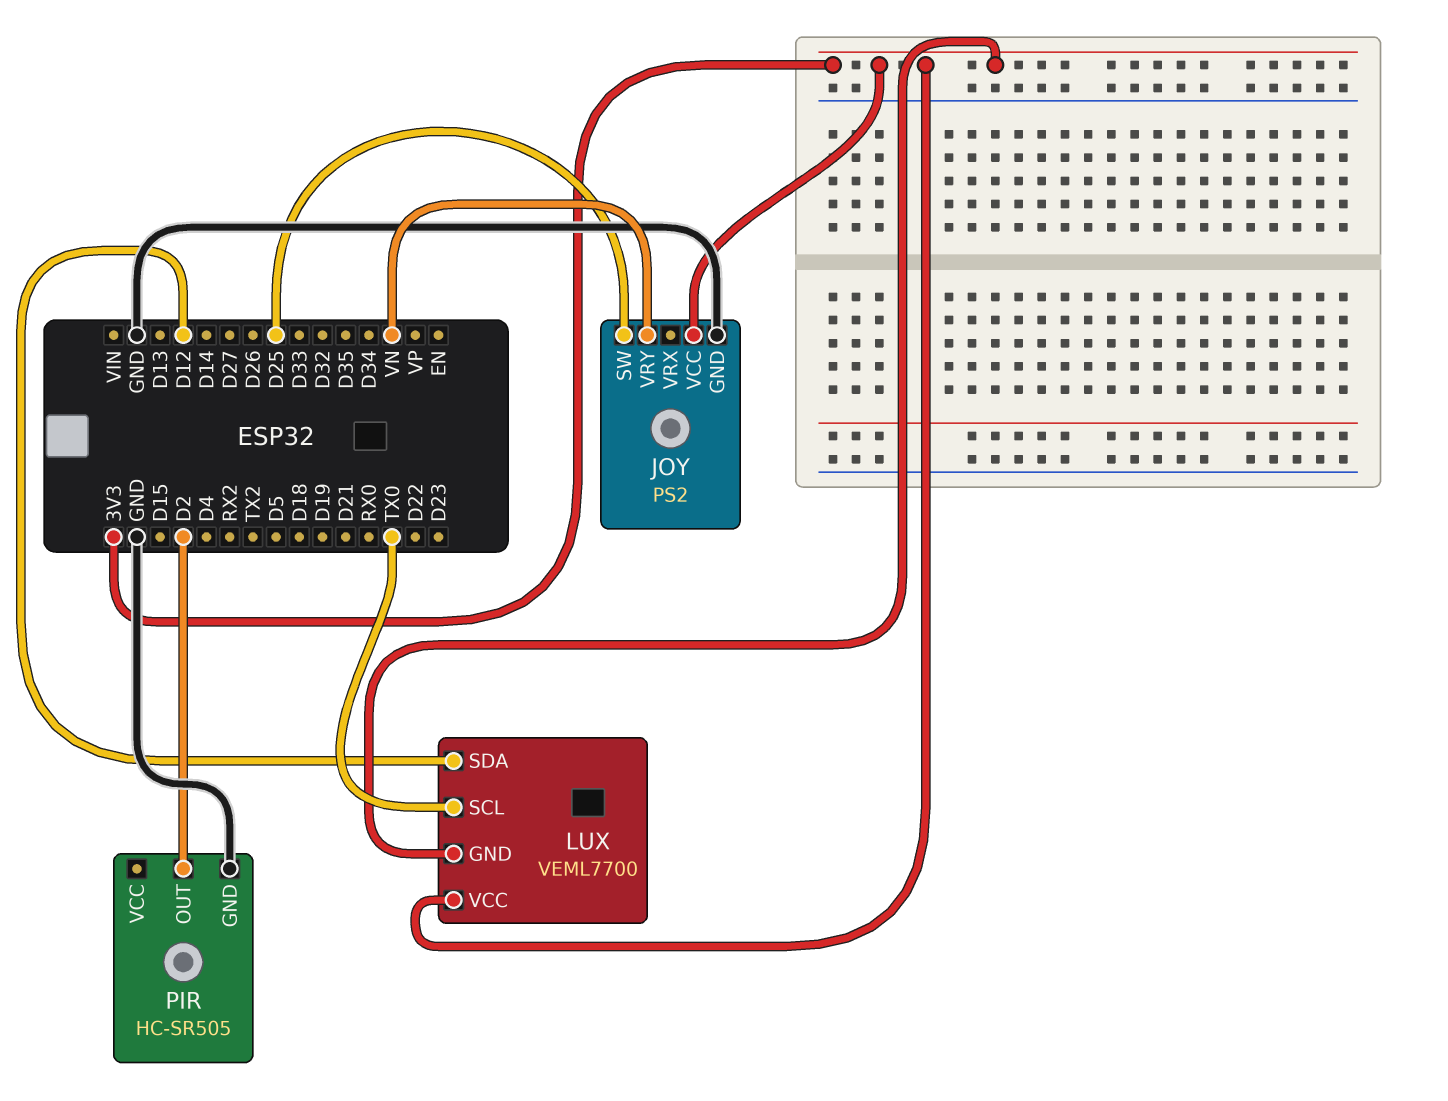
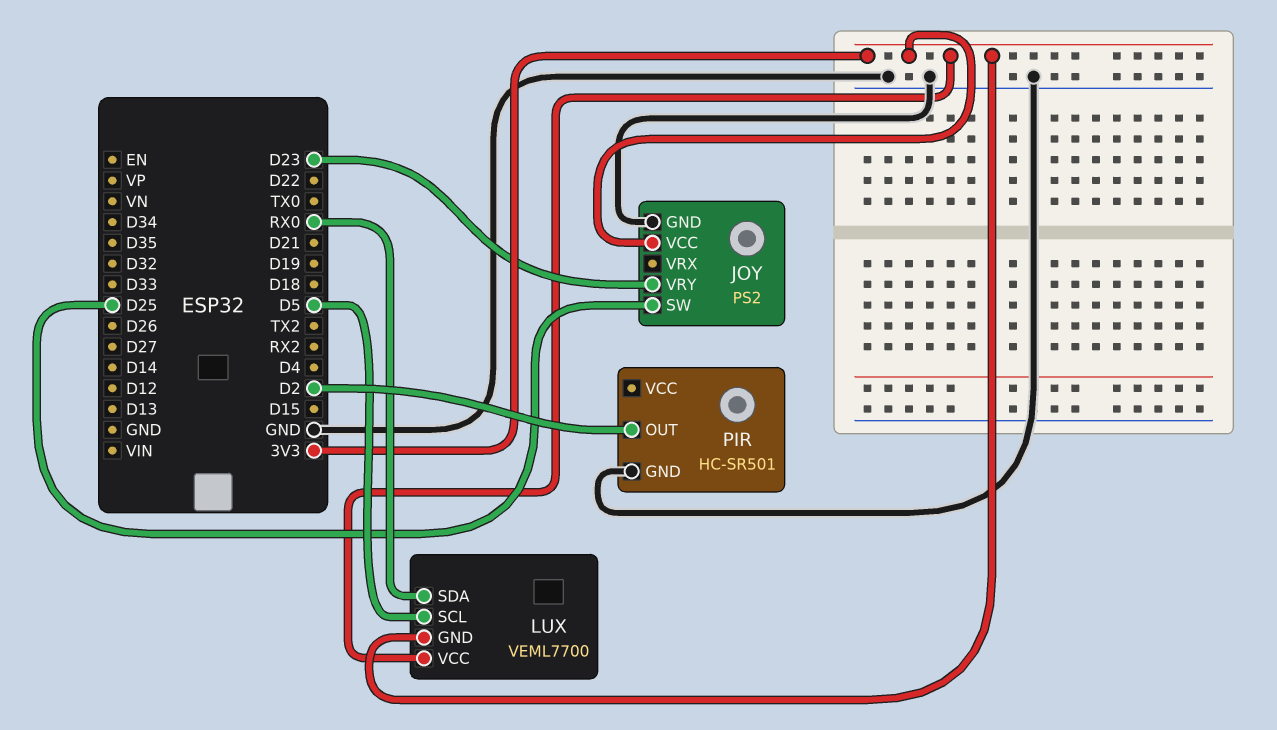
JOY pin VRY: VN -> D23
LUX pin SCL: TX0 -> D5
LUX pin SDA: D12 -> RX0
PIR: HC-SR505 -> HC-SR501

